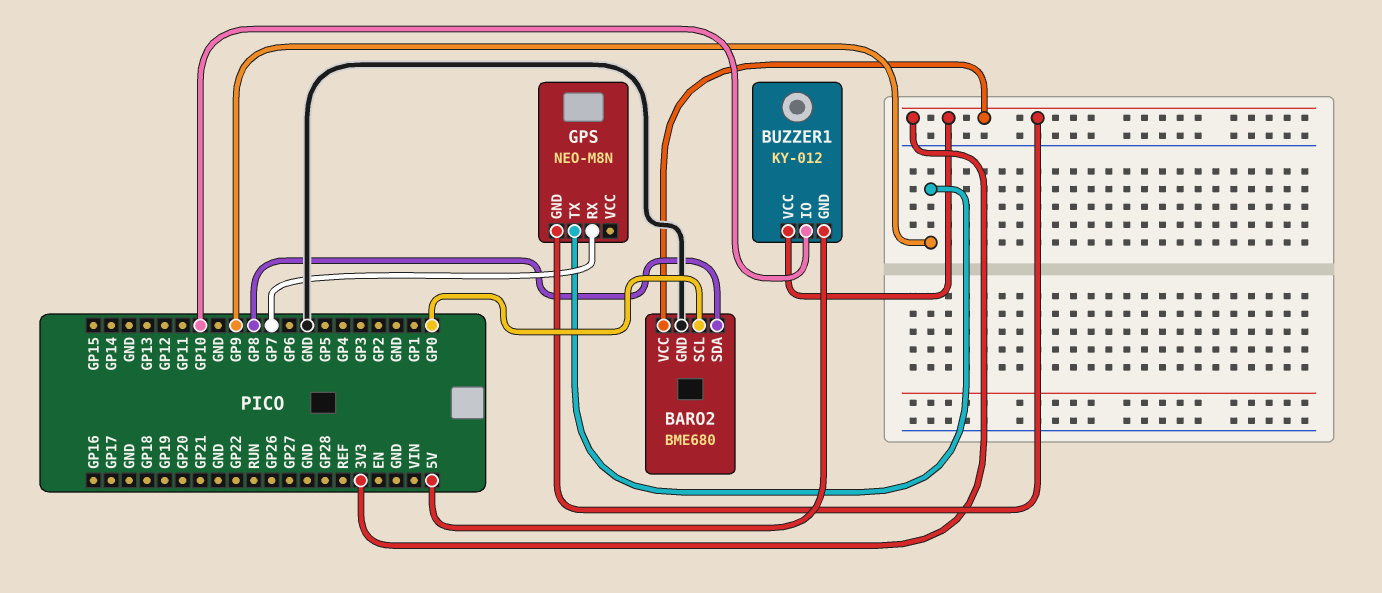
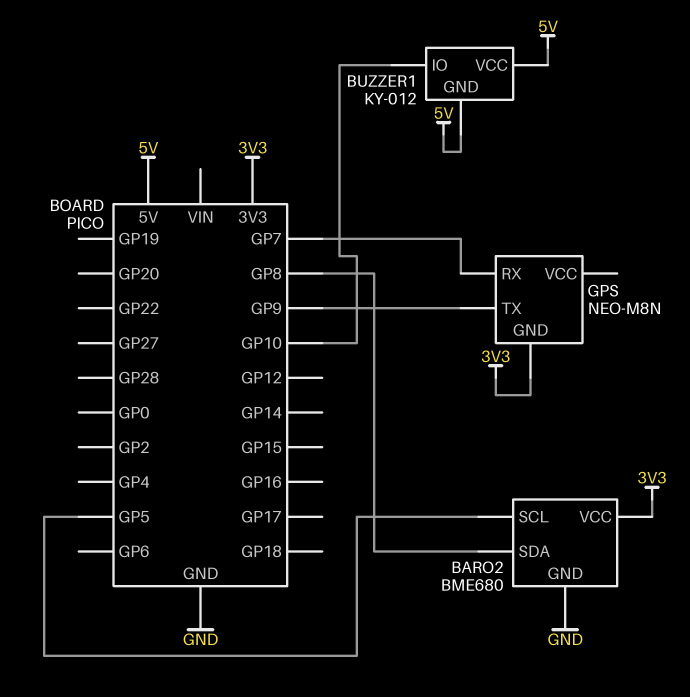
BARO2 pin SCL: GP0 -> GP5
BUZZER1 pin VCC: 3V3 -> 5V

